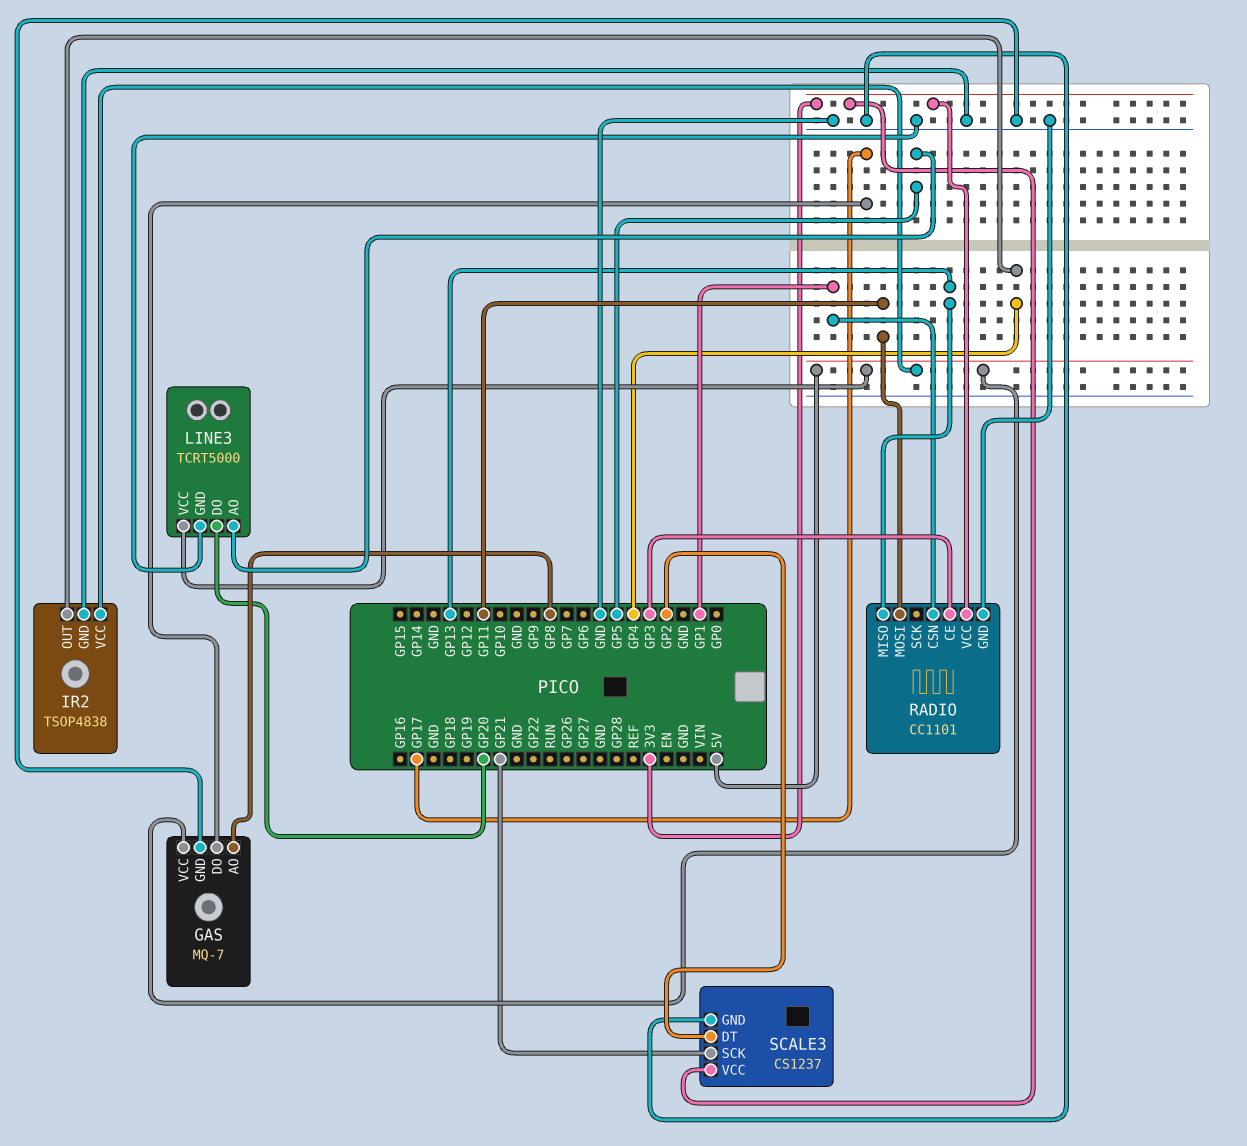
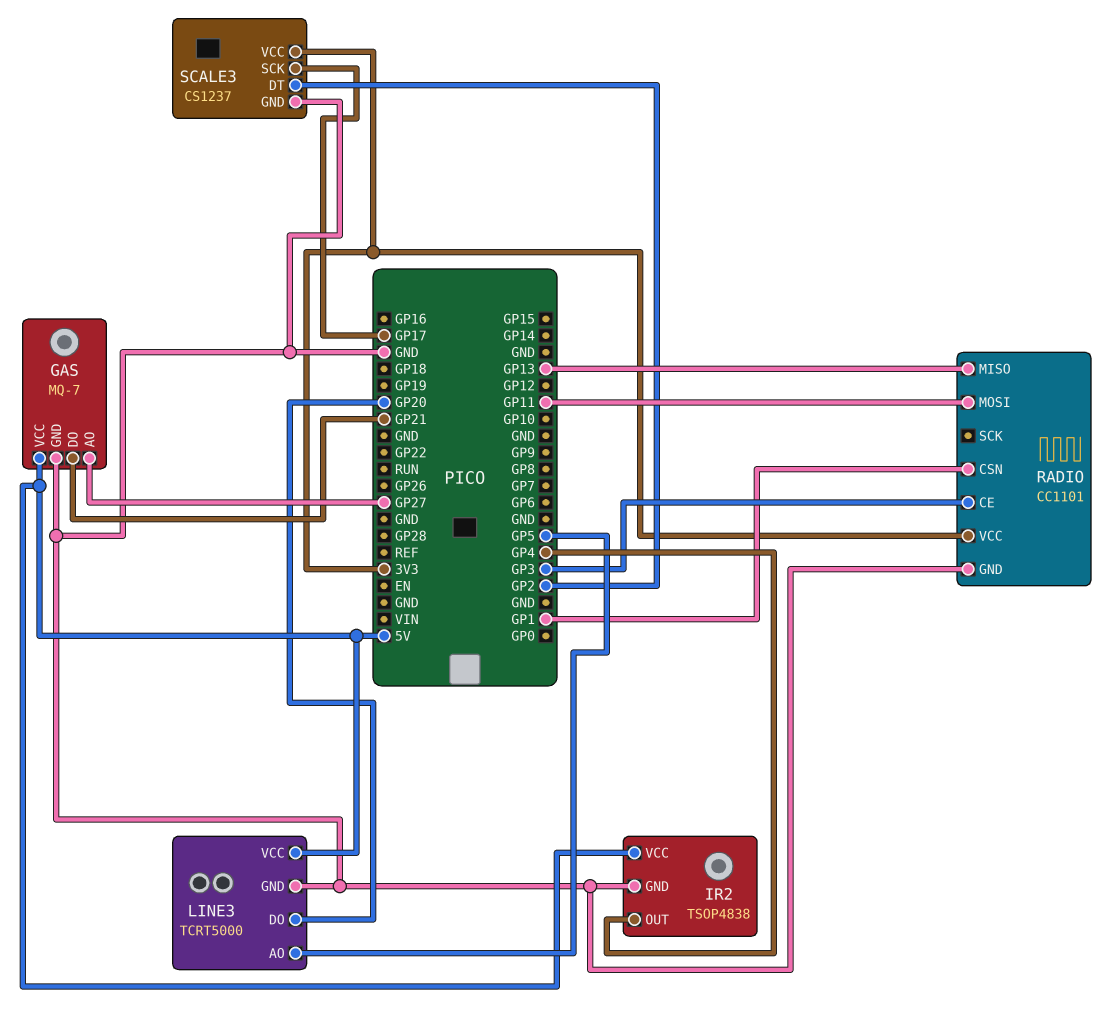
GAS pin AO: GP8 -> GP27
GAS pin DO: GP17 -> GP21
SCALE3 pin SCK: GP21 -> GP17

